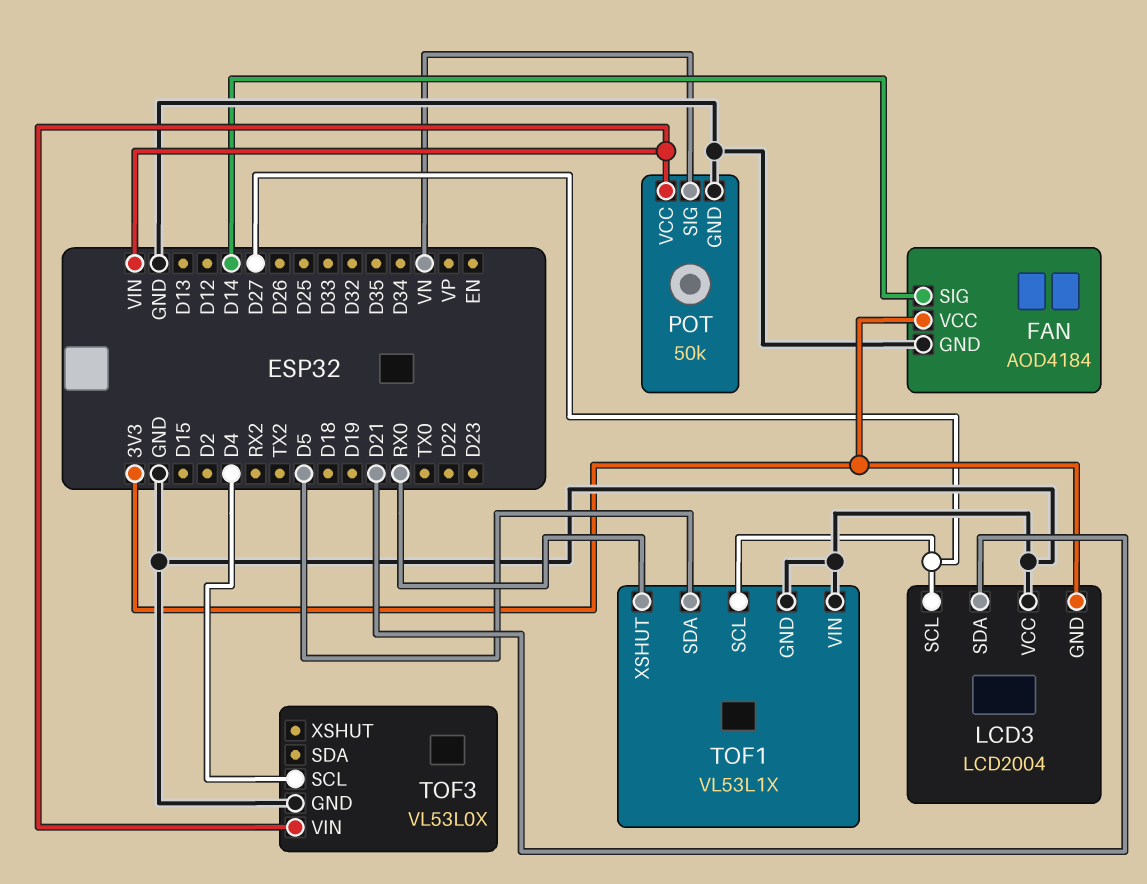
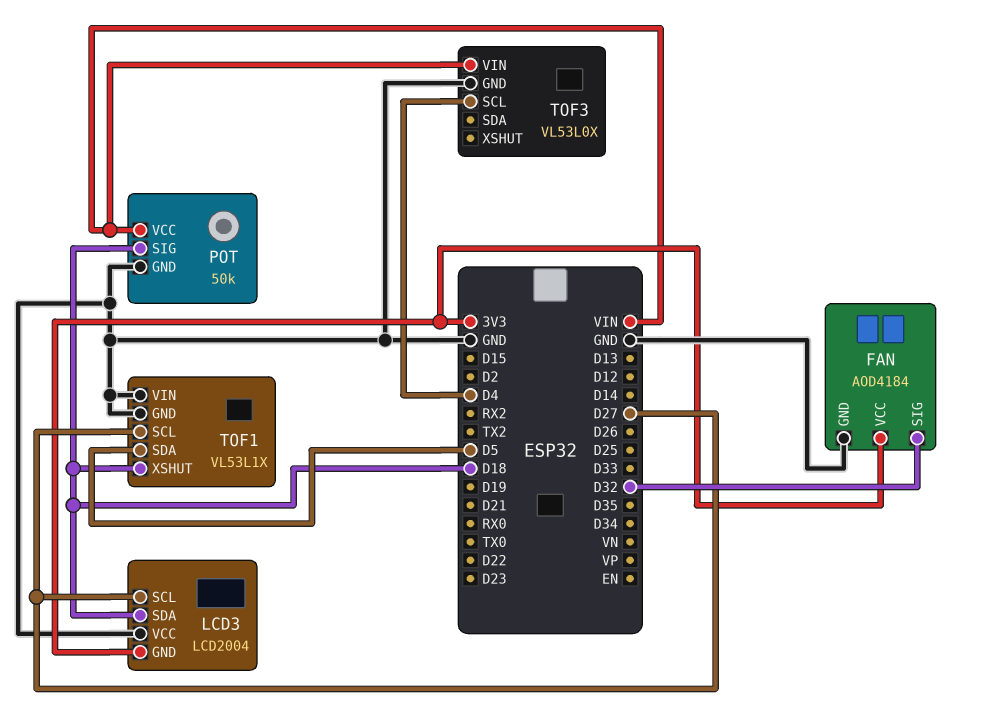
FAN pin SIG: D14 -> D32
LCD3 pin SDA: D21 -> D18
POT pin SIG: VN -> D18
TOF1 pin XSHUT: RX0 -> D18

